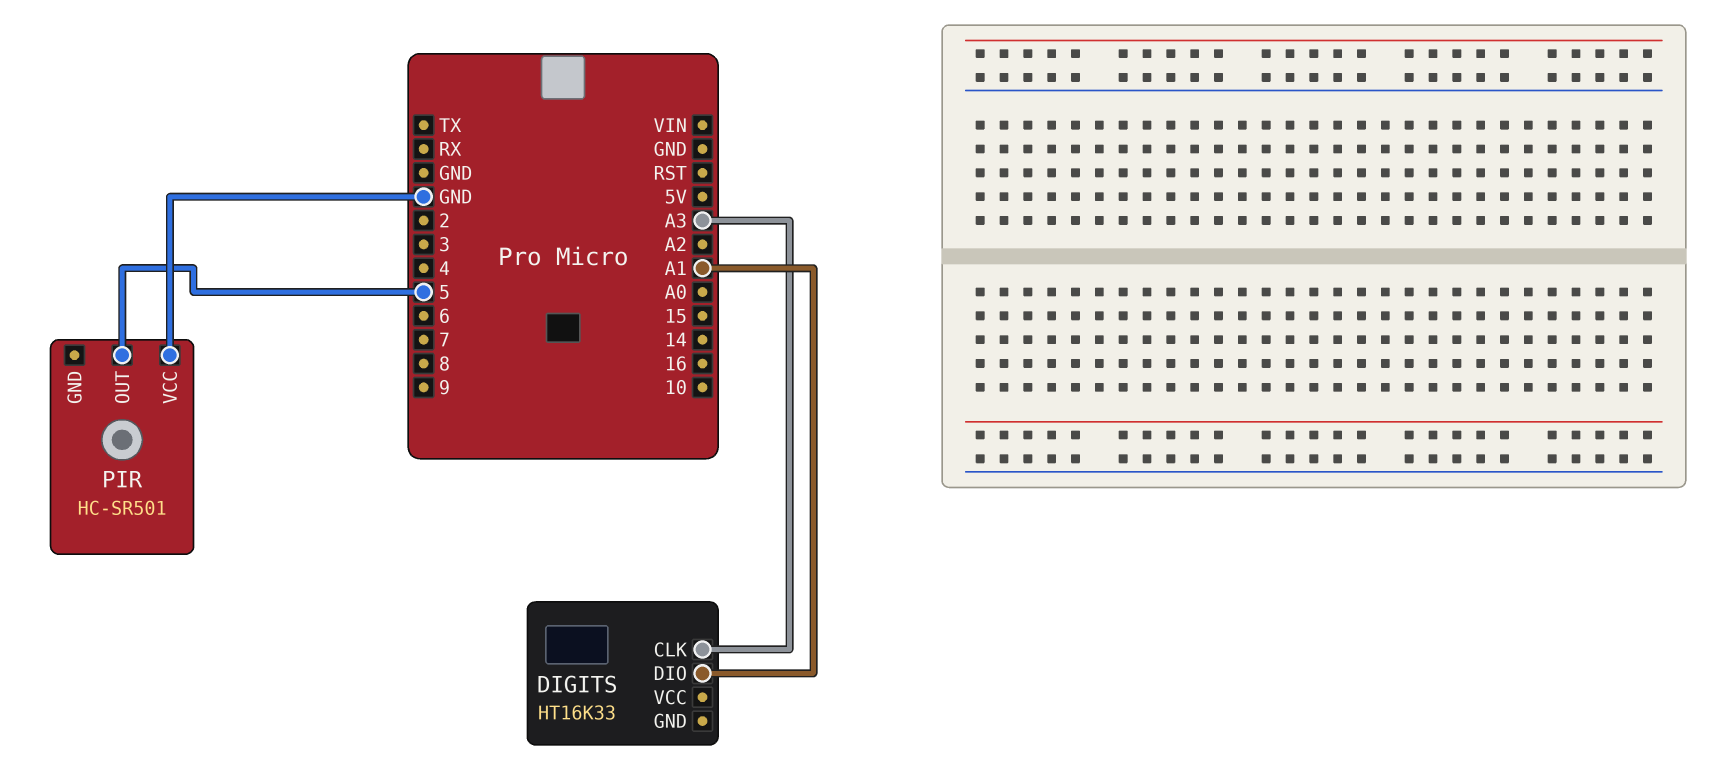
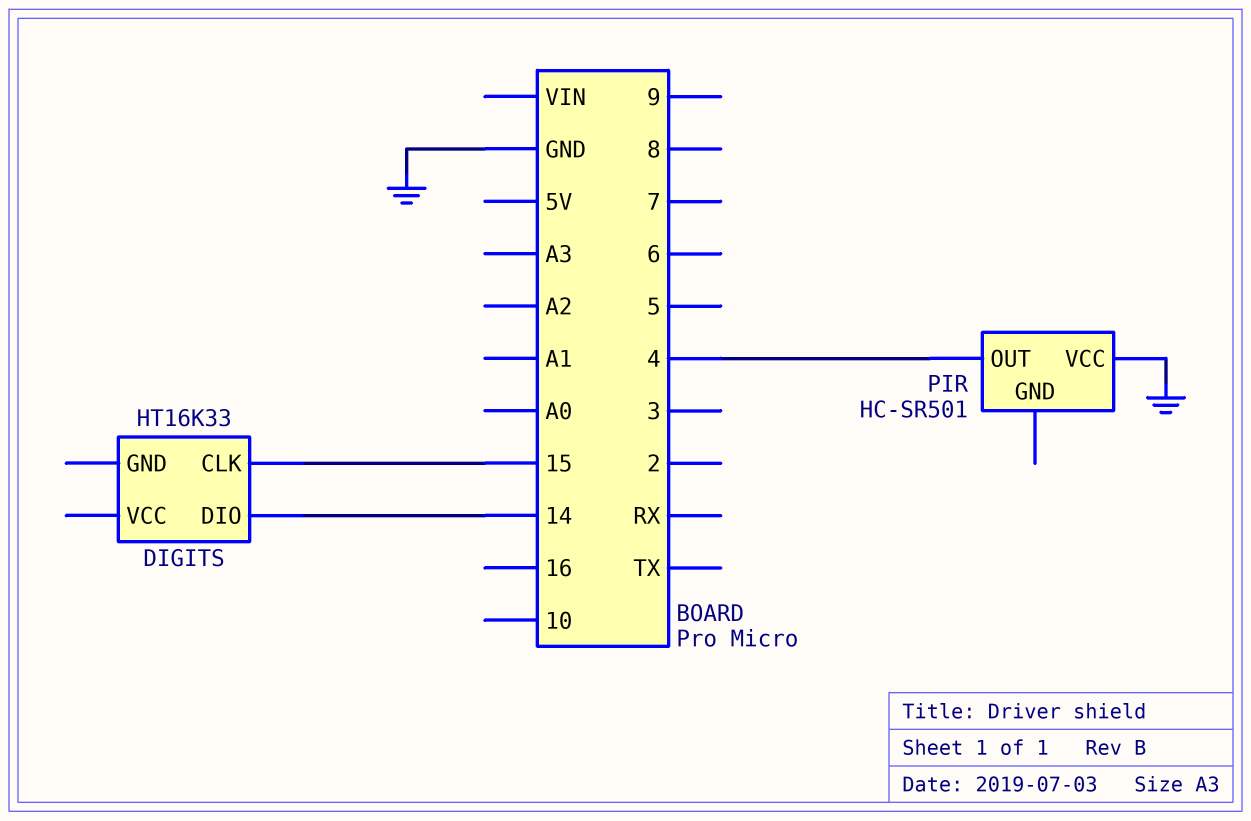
DIGITS pin CLK: A3 -> 15
DIGITS pin DIO: A1 -> 14
PIR pin OUT: 5 -> 4

